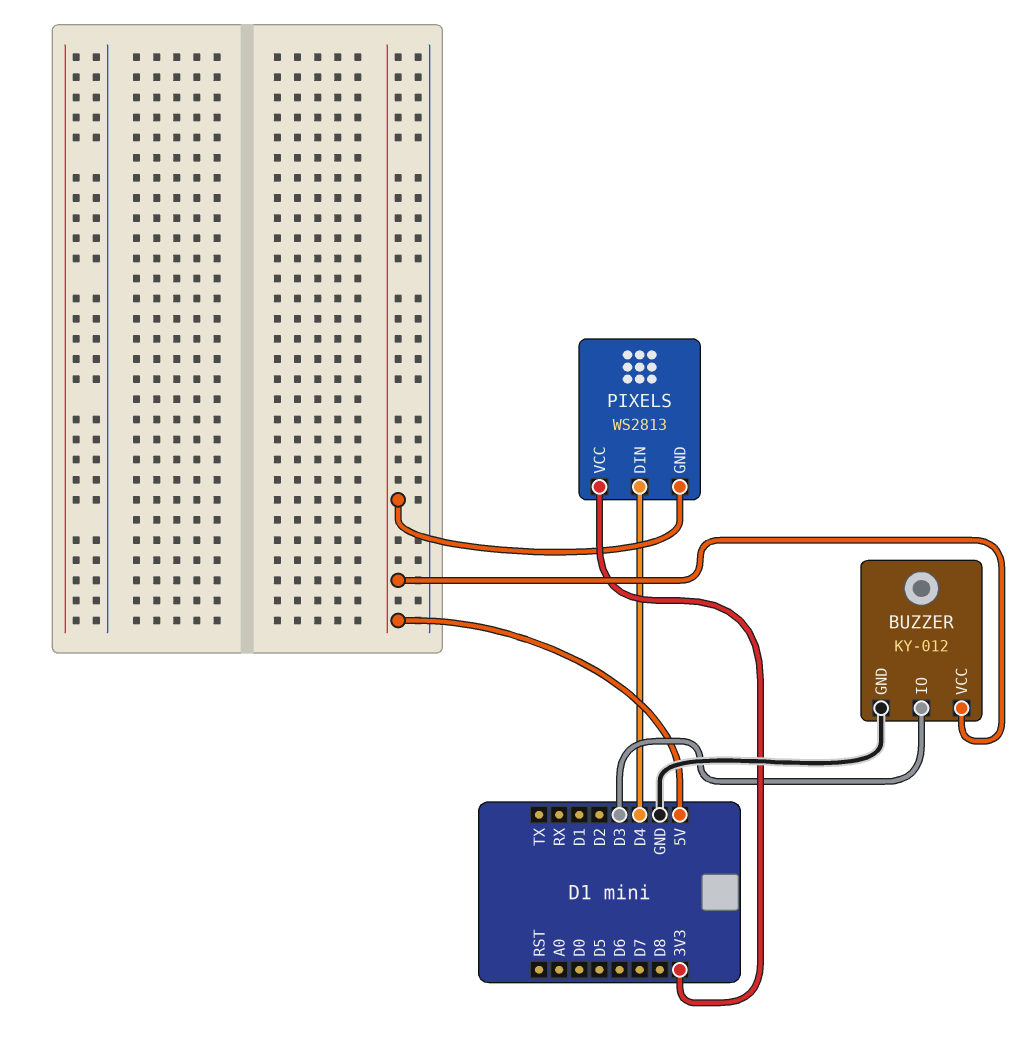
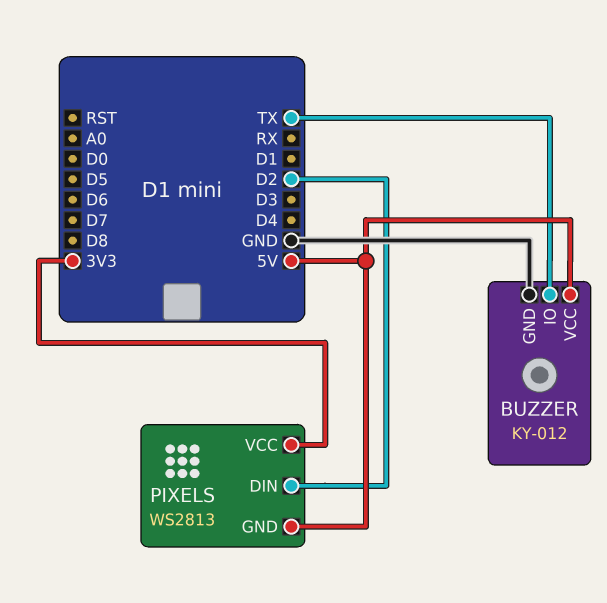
BUZZER pin IO: D3 -> TX
PIXELS pin DIN: D4 -> D2

